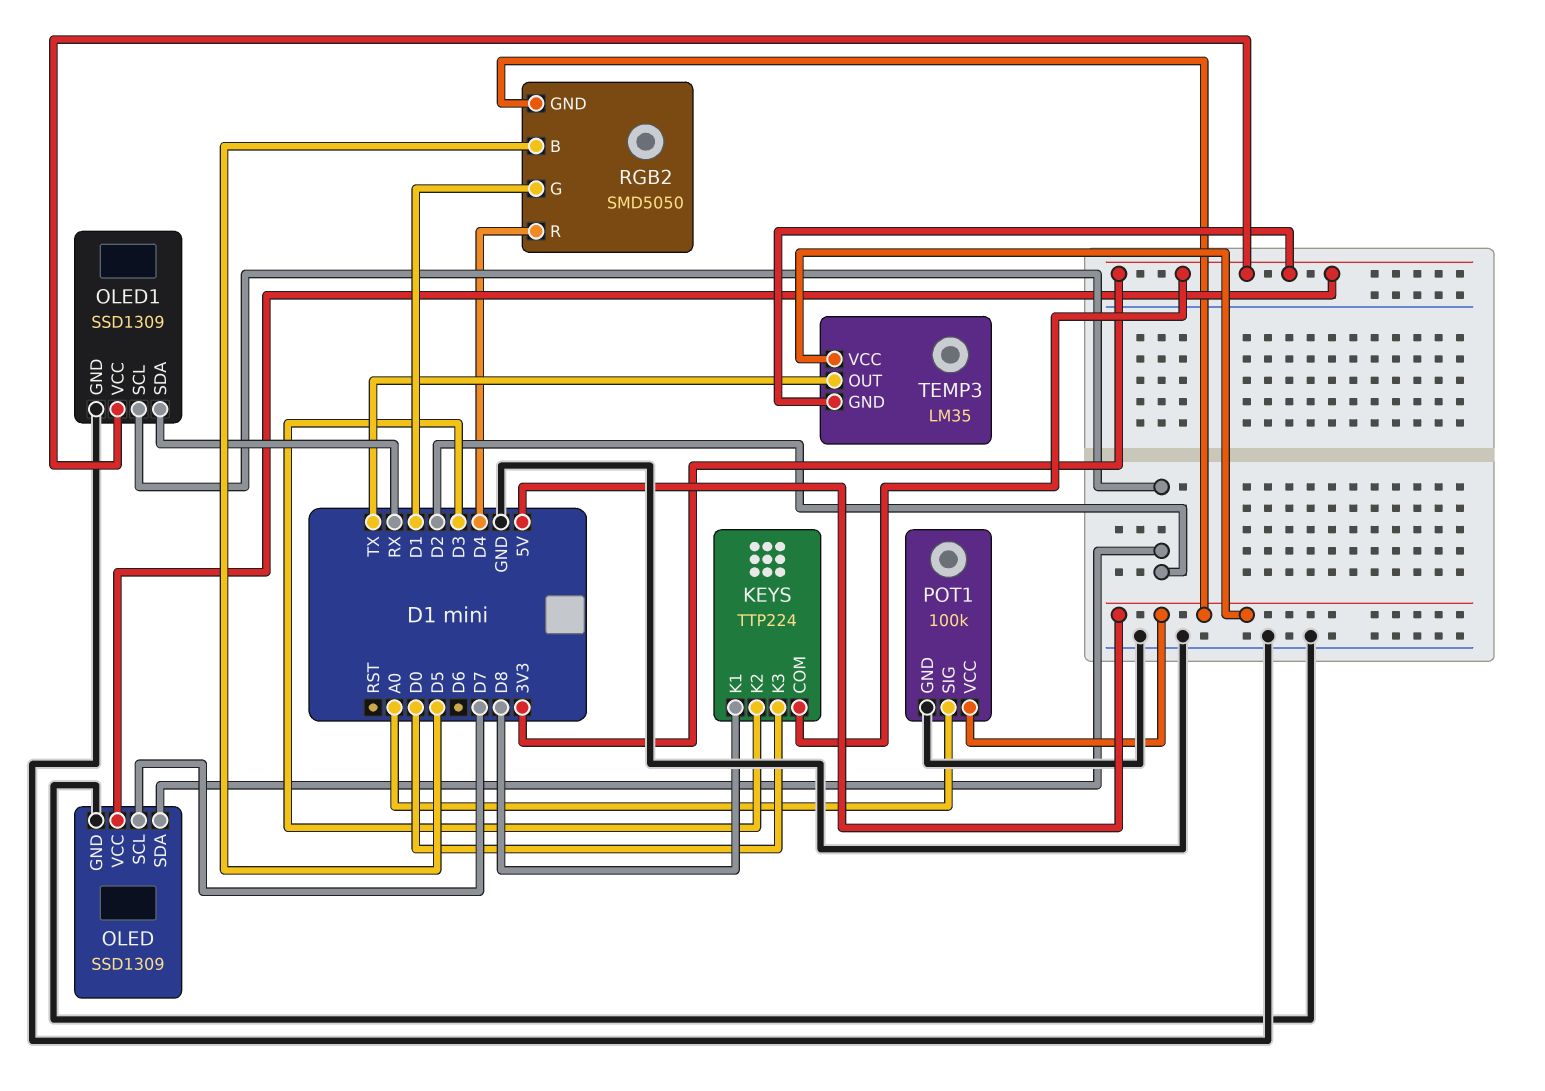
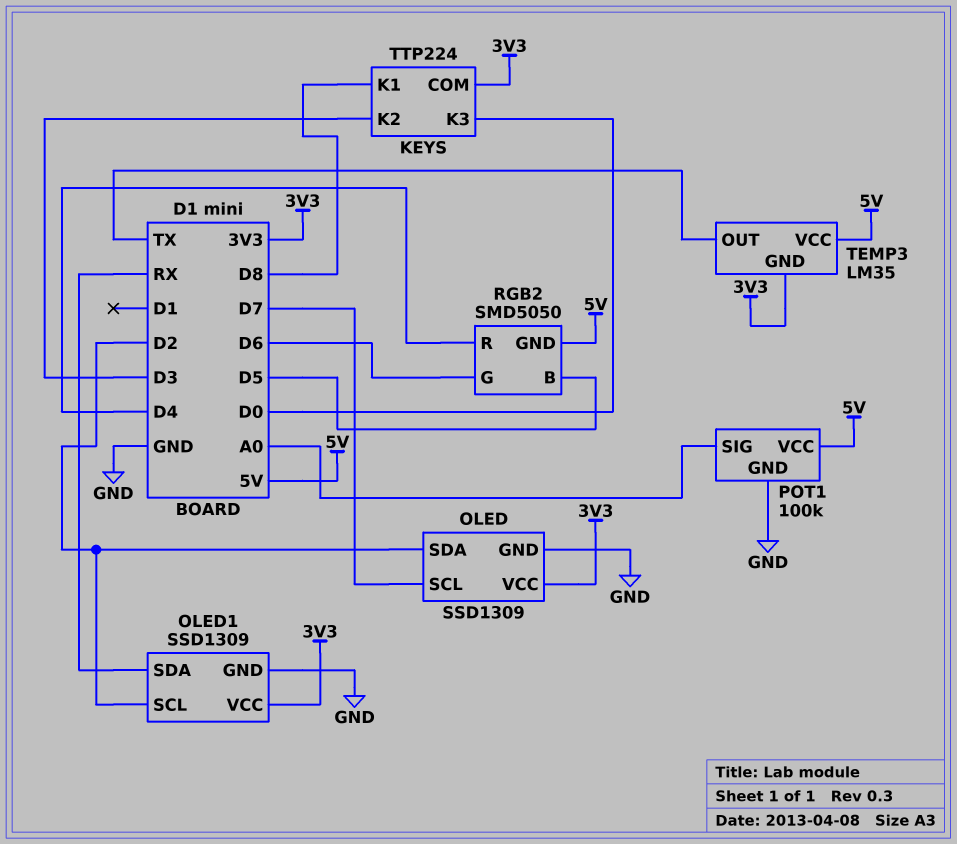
RGB2 pin G: D1 -> D6

